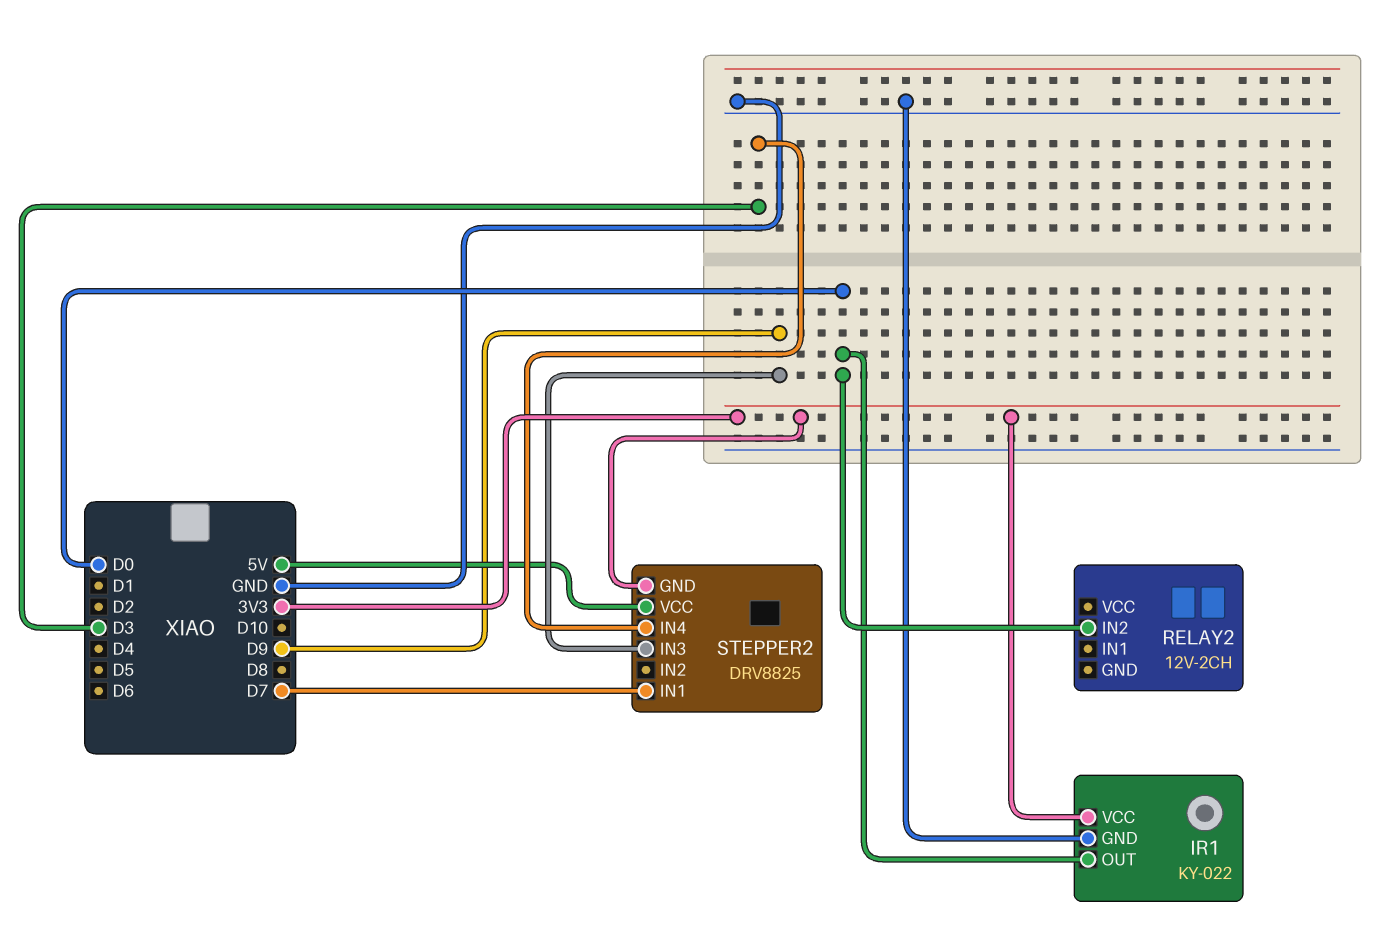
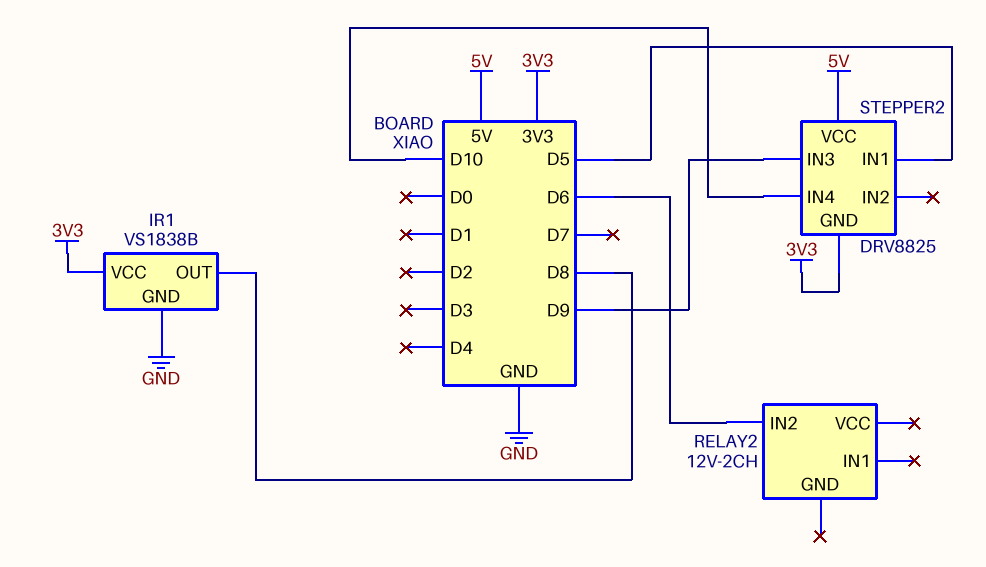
IR1: KY-022 -> VS1838B
IR1 pin OUT: D0 -> D8
RELAY2 pin IN2: D0 -> D6
STEPPER2 pin IN1: D7 -> D5
STEPPER2 pin IN4: D3 -> D10

